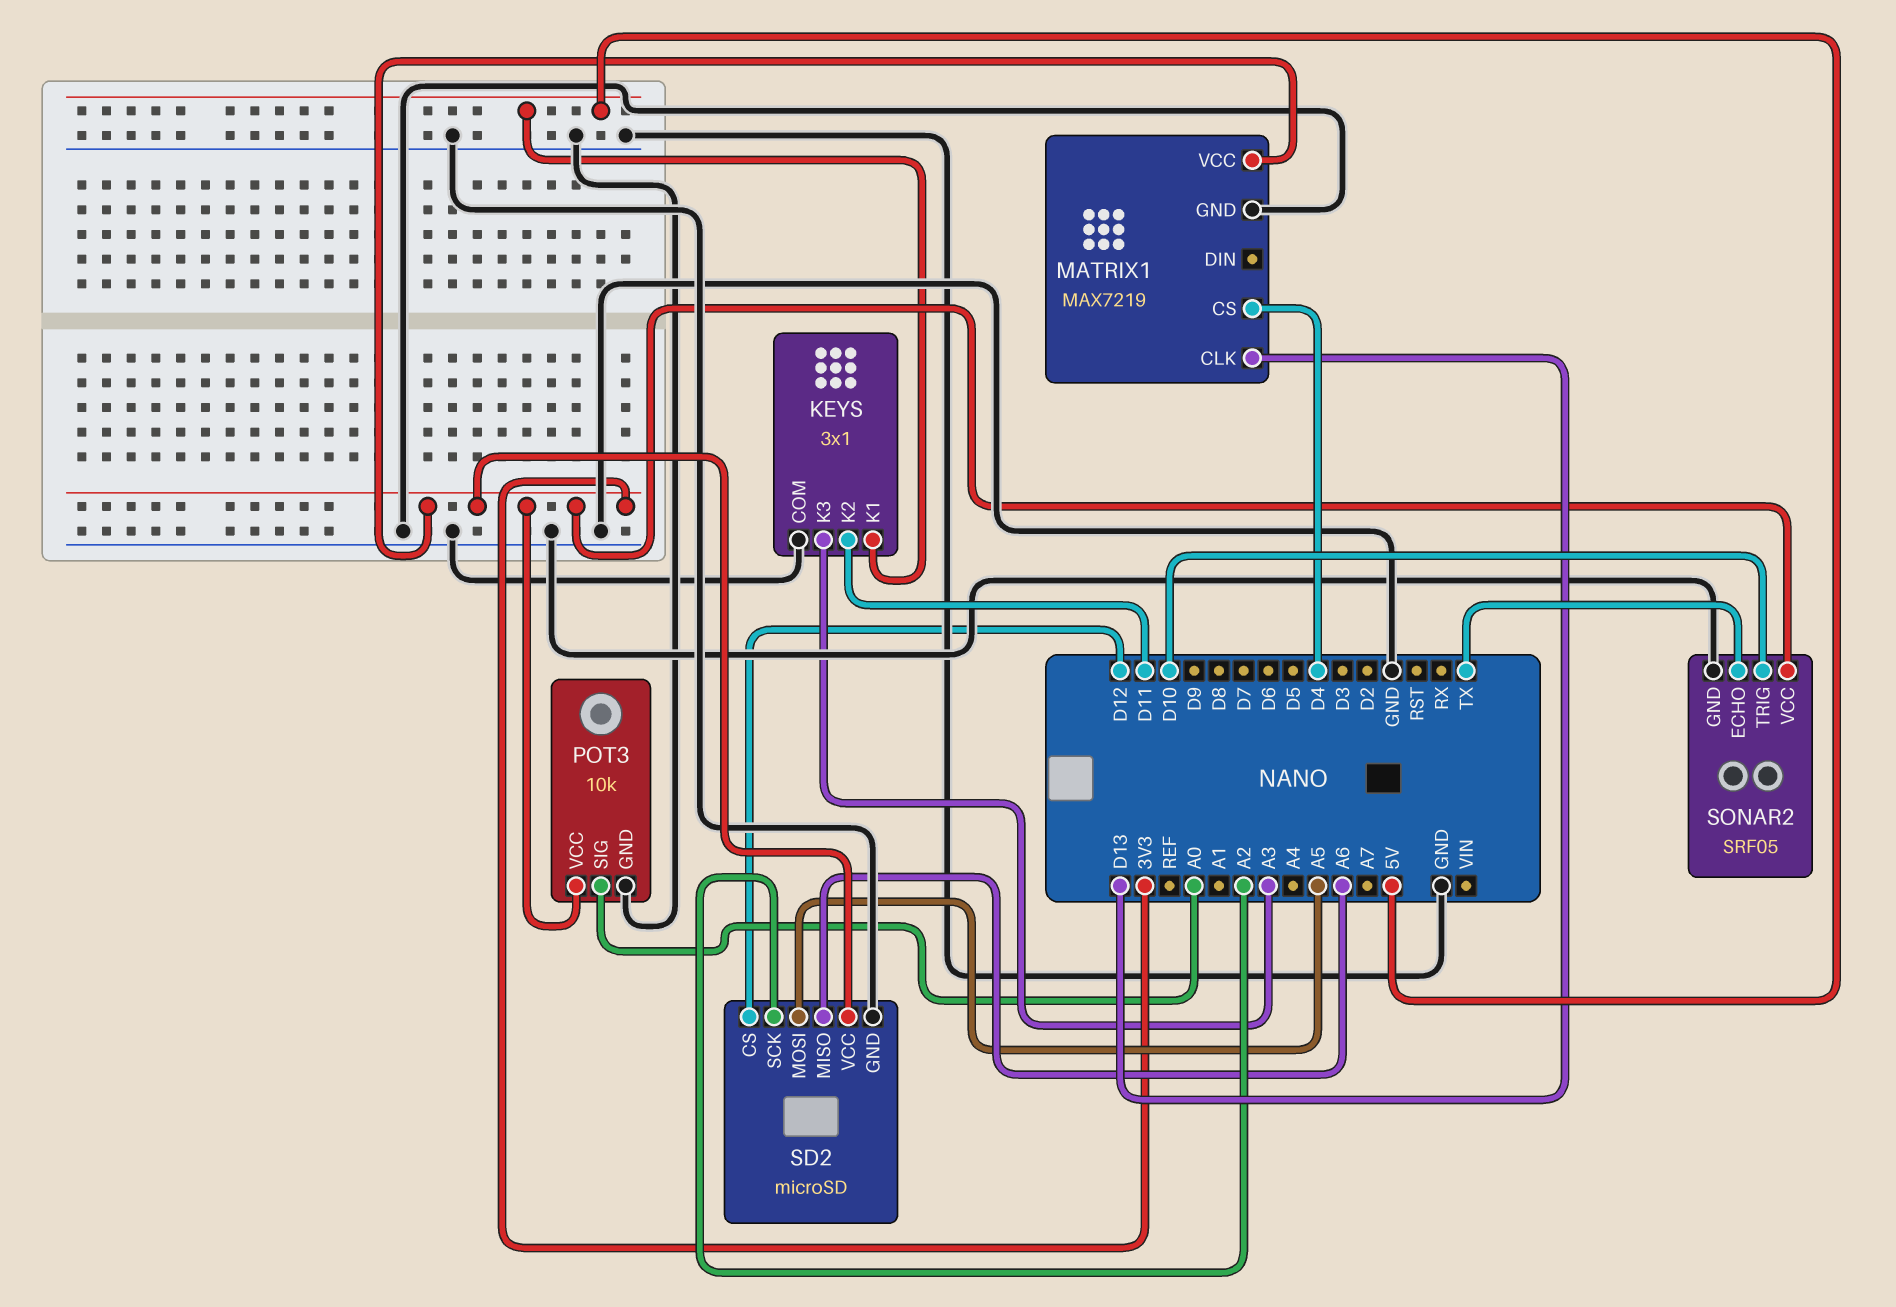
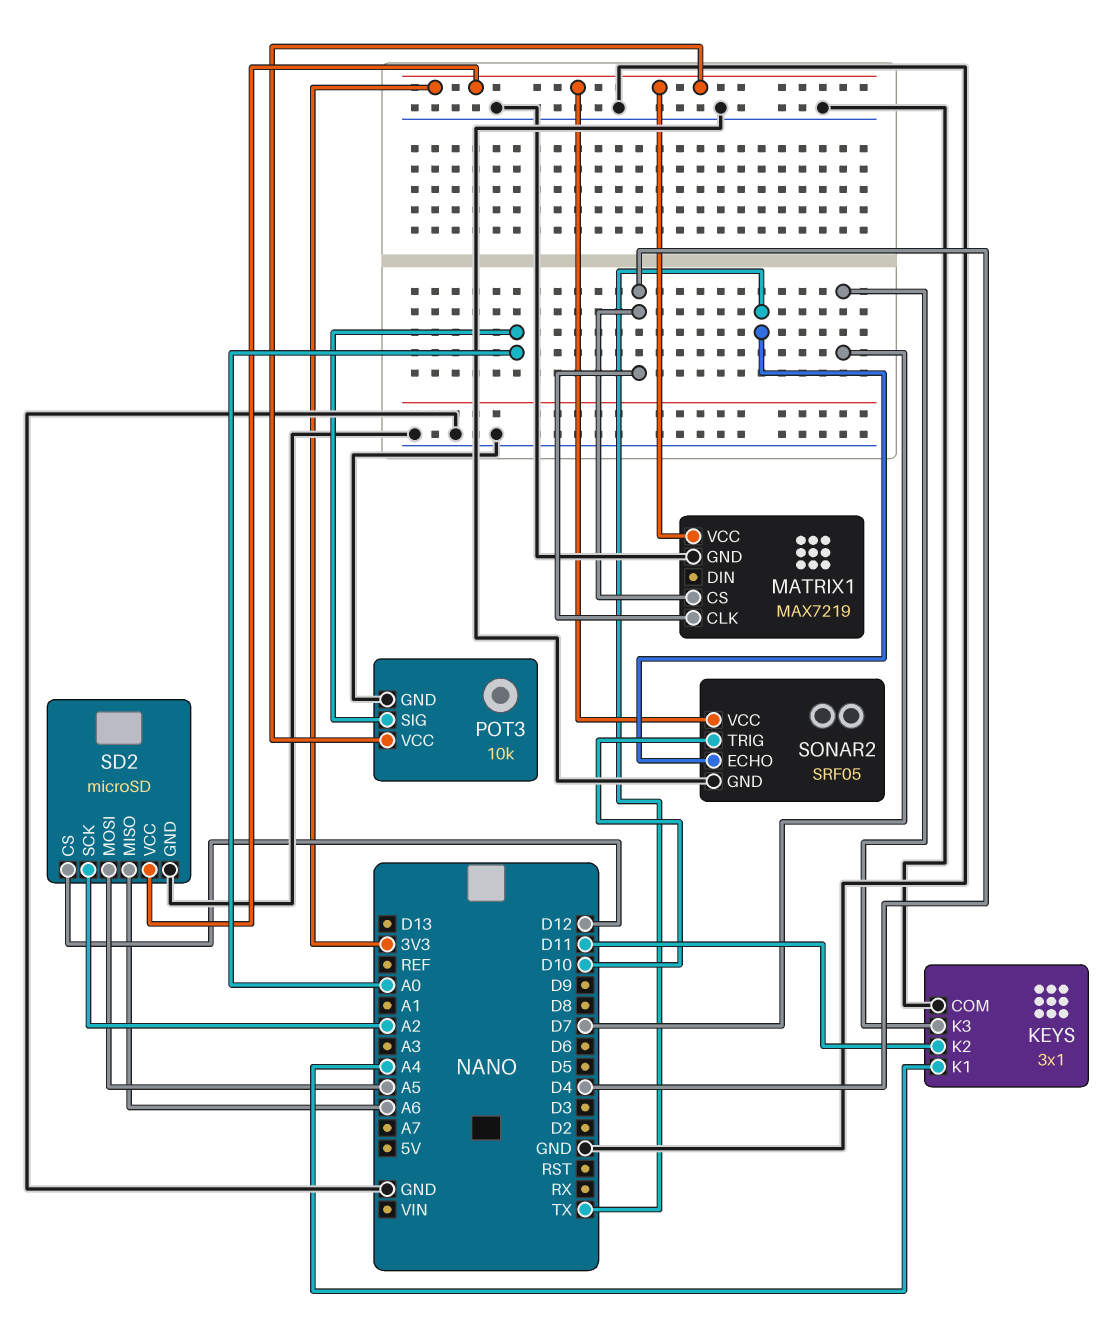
KEYS pin K1: 5V -> A4
KEYS pin K3: A3 -> D7
MATRIX1 pin CLK: D13 -> D4

